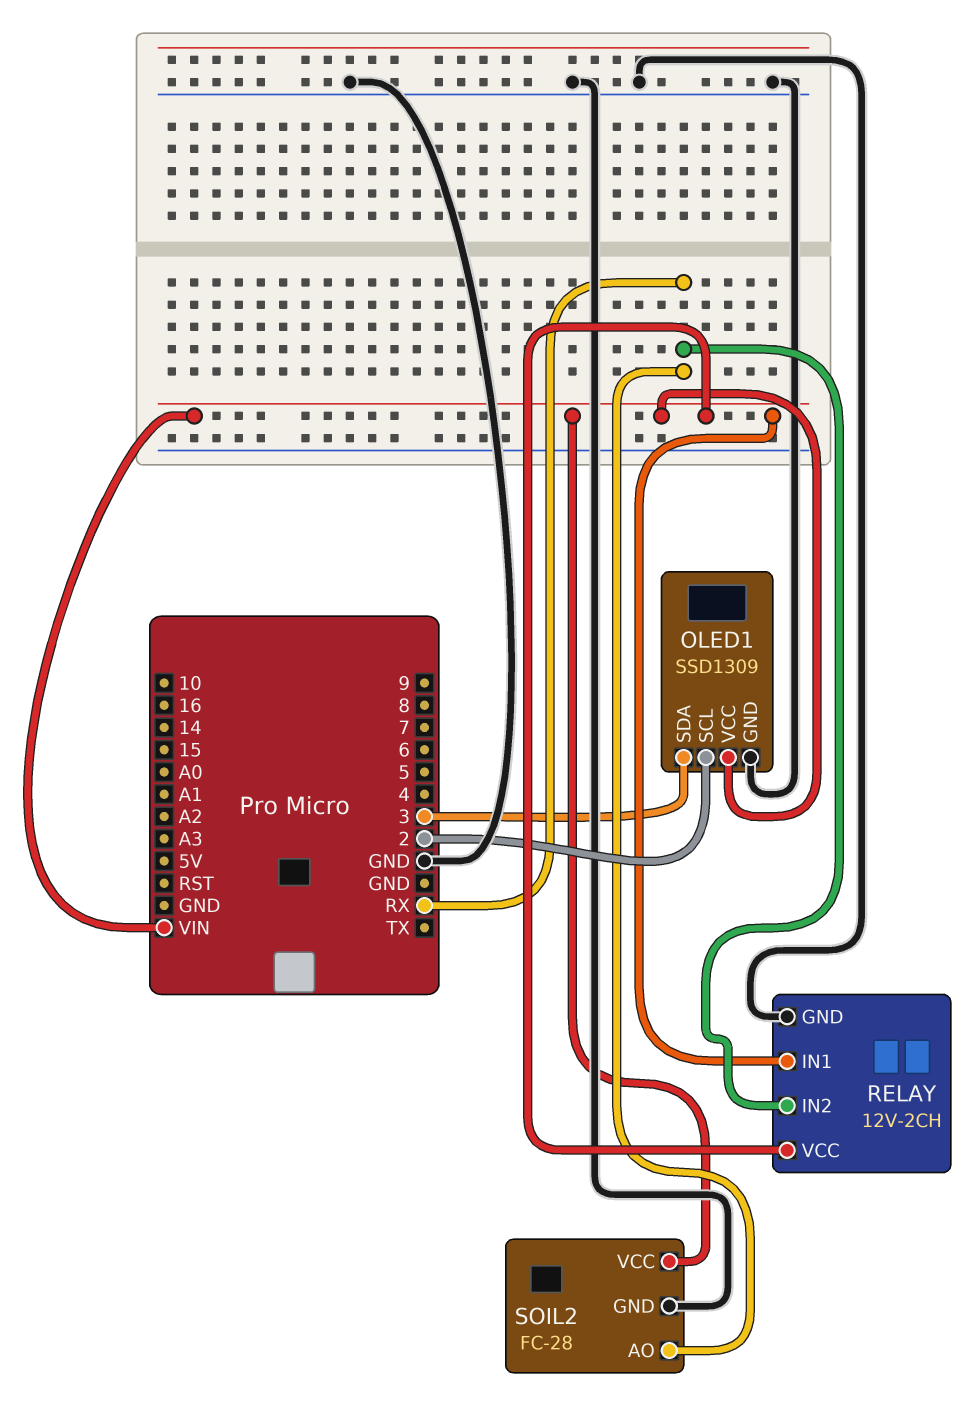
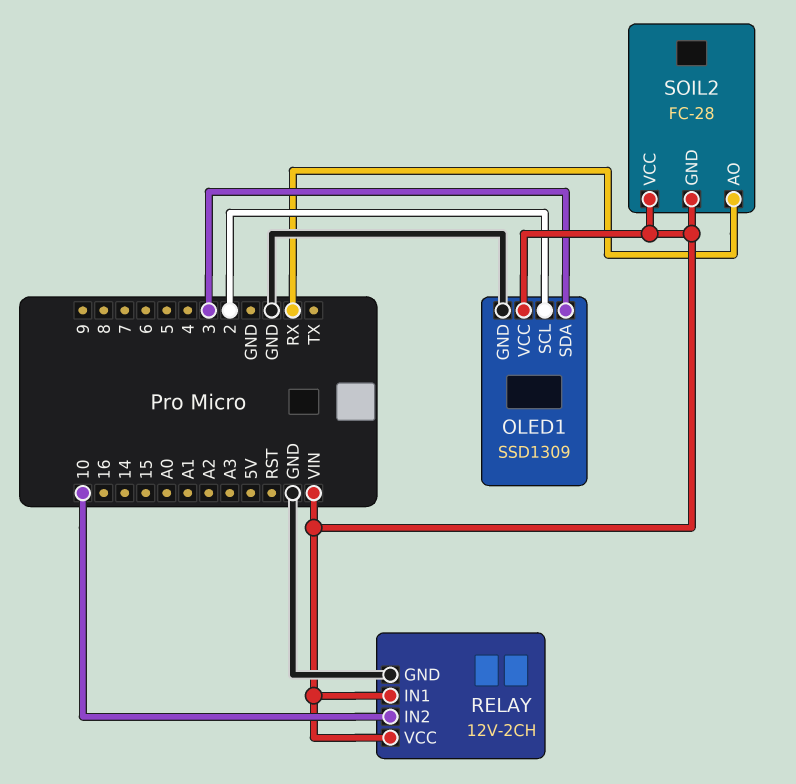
RELAY pin IN2: RX -> 10
SOIL2 pin GND: GND -> VIN

